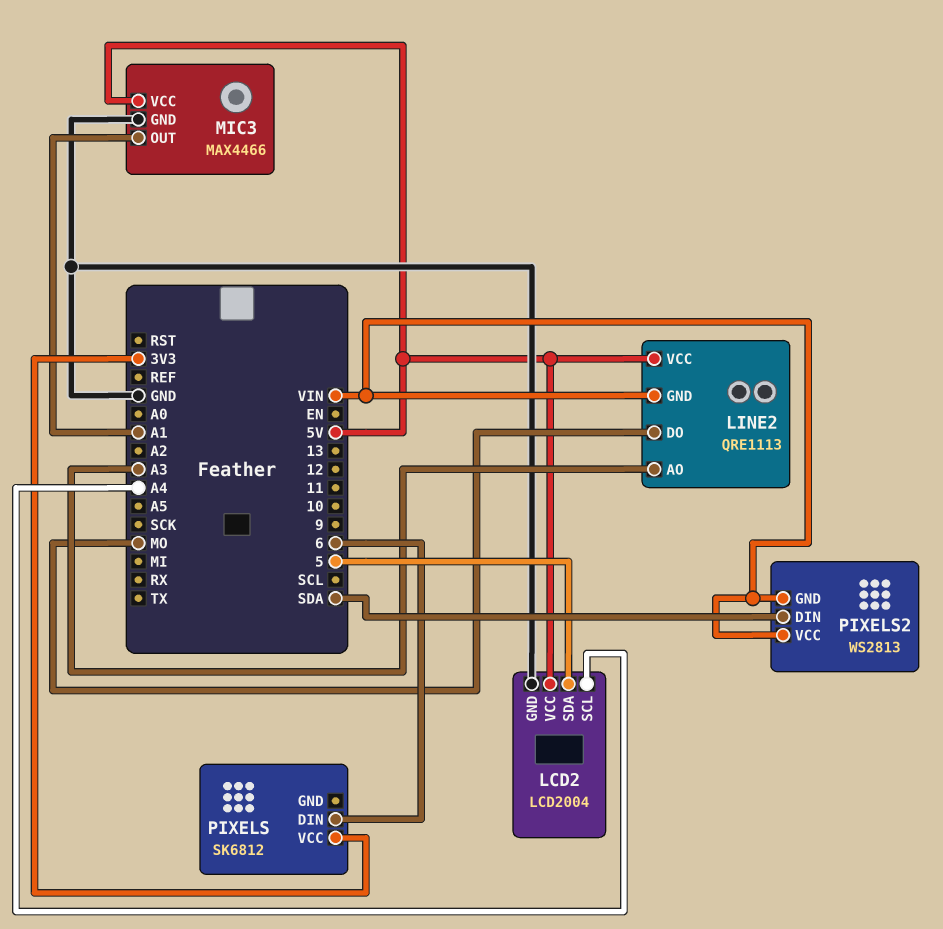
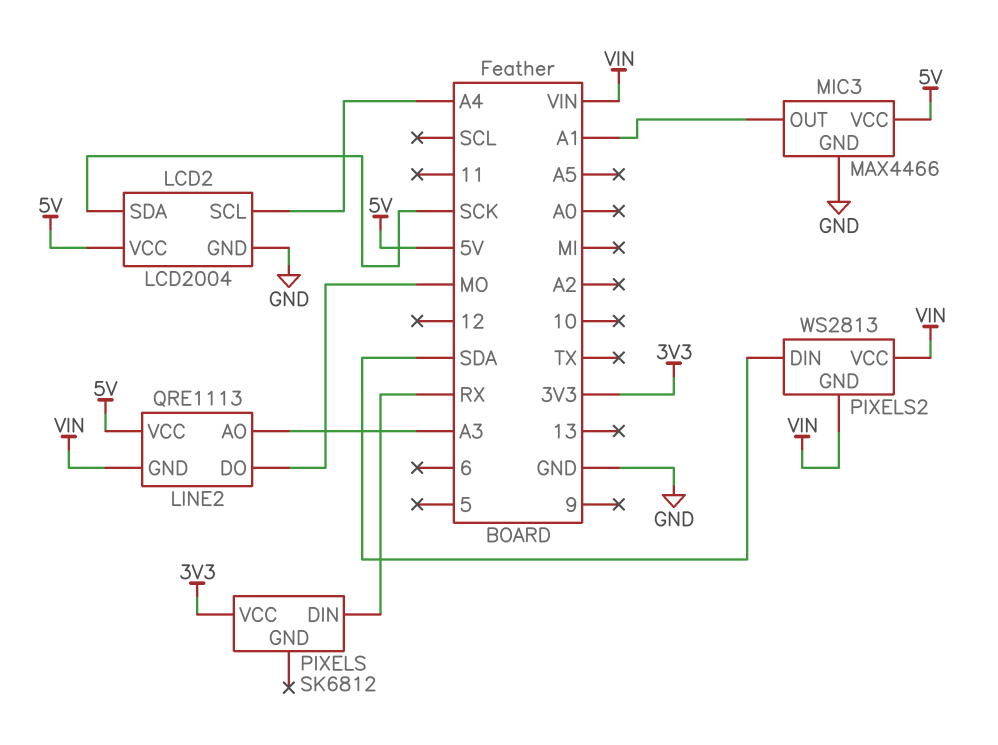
LCD2 pin SDA: 5 -> SCK
PIXELS pin DIN: 6 -> RX

